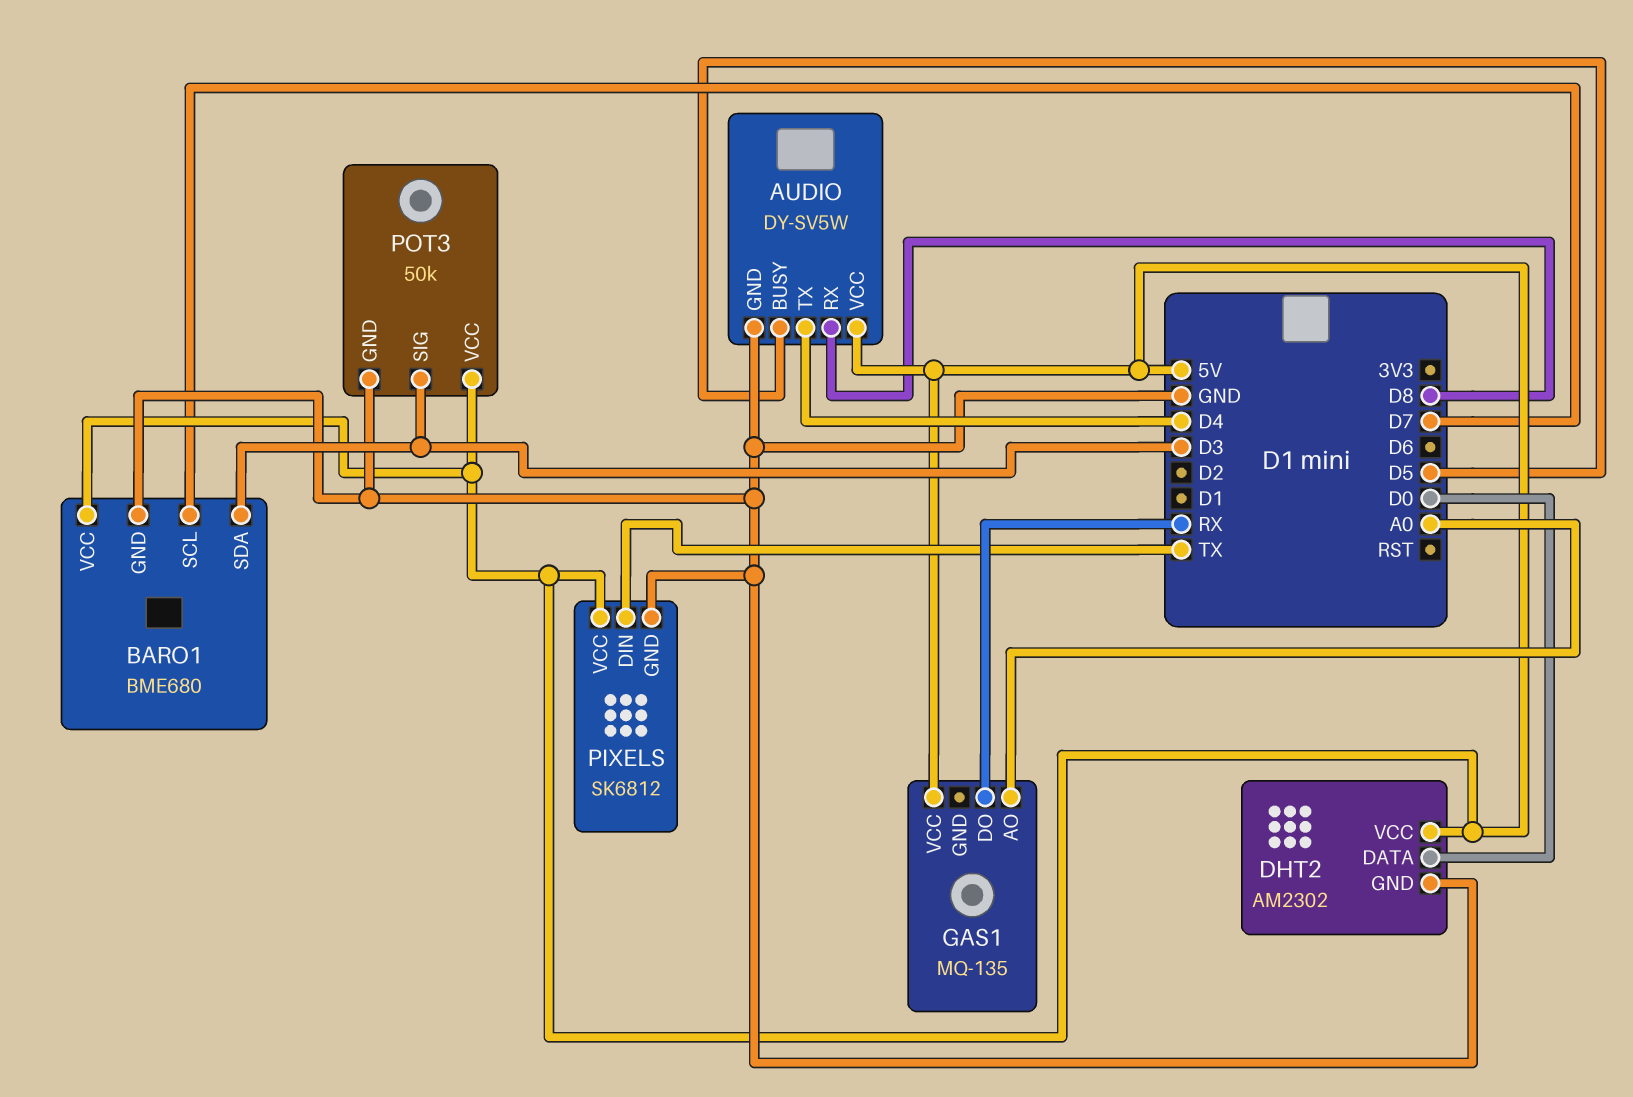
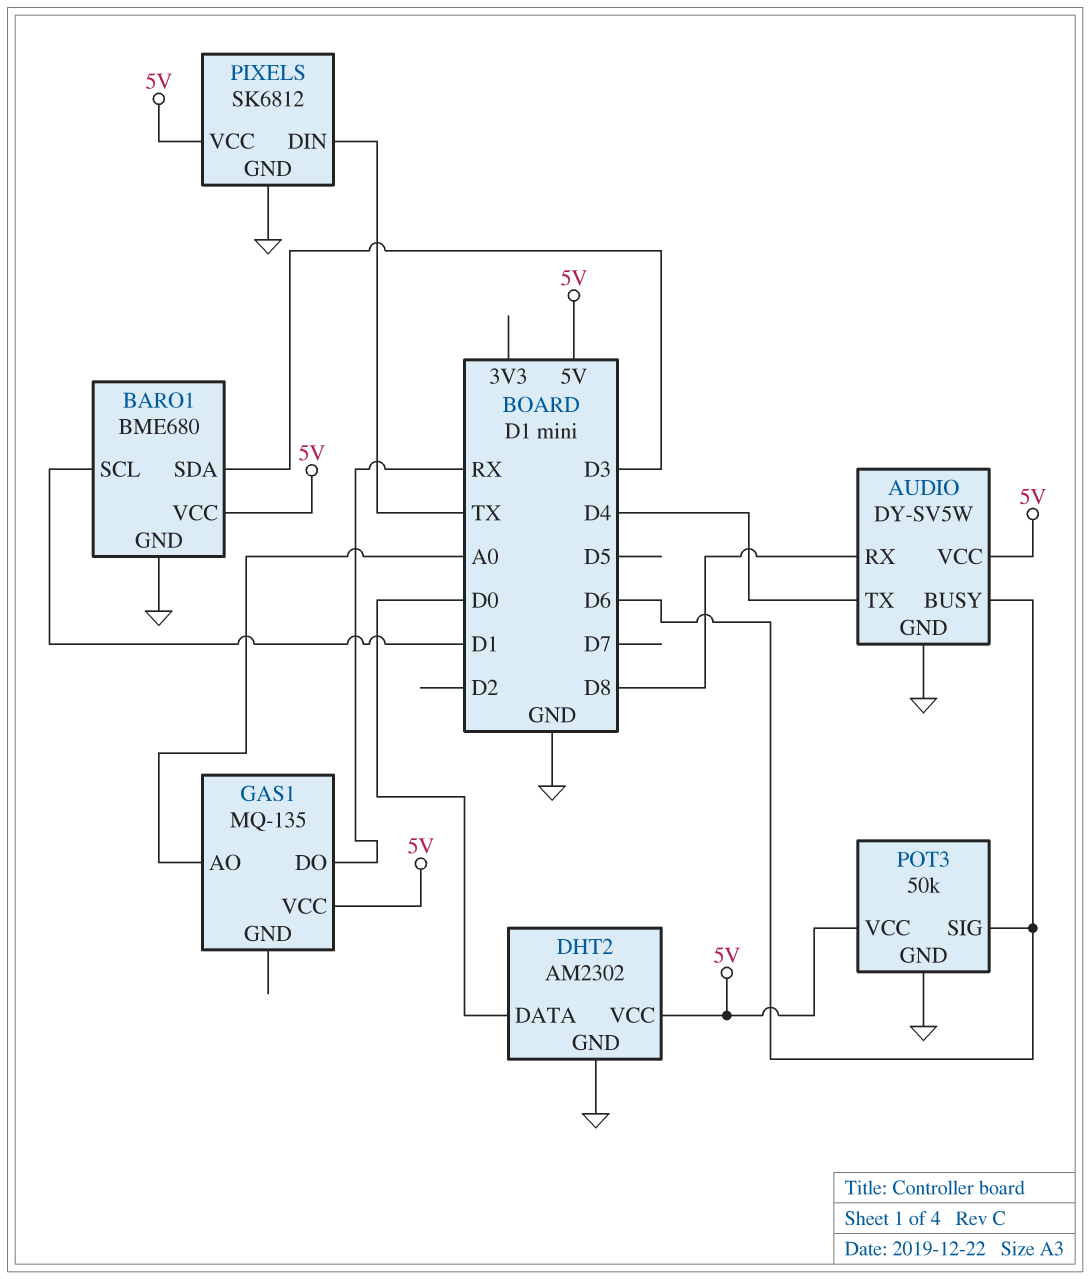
AUDIO pin BUSY: D5 -> D6
BARO1 pin SCL: D7 -> D1
POT3 pin SIG: D3 -> D6

